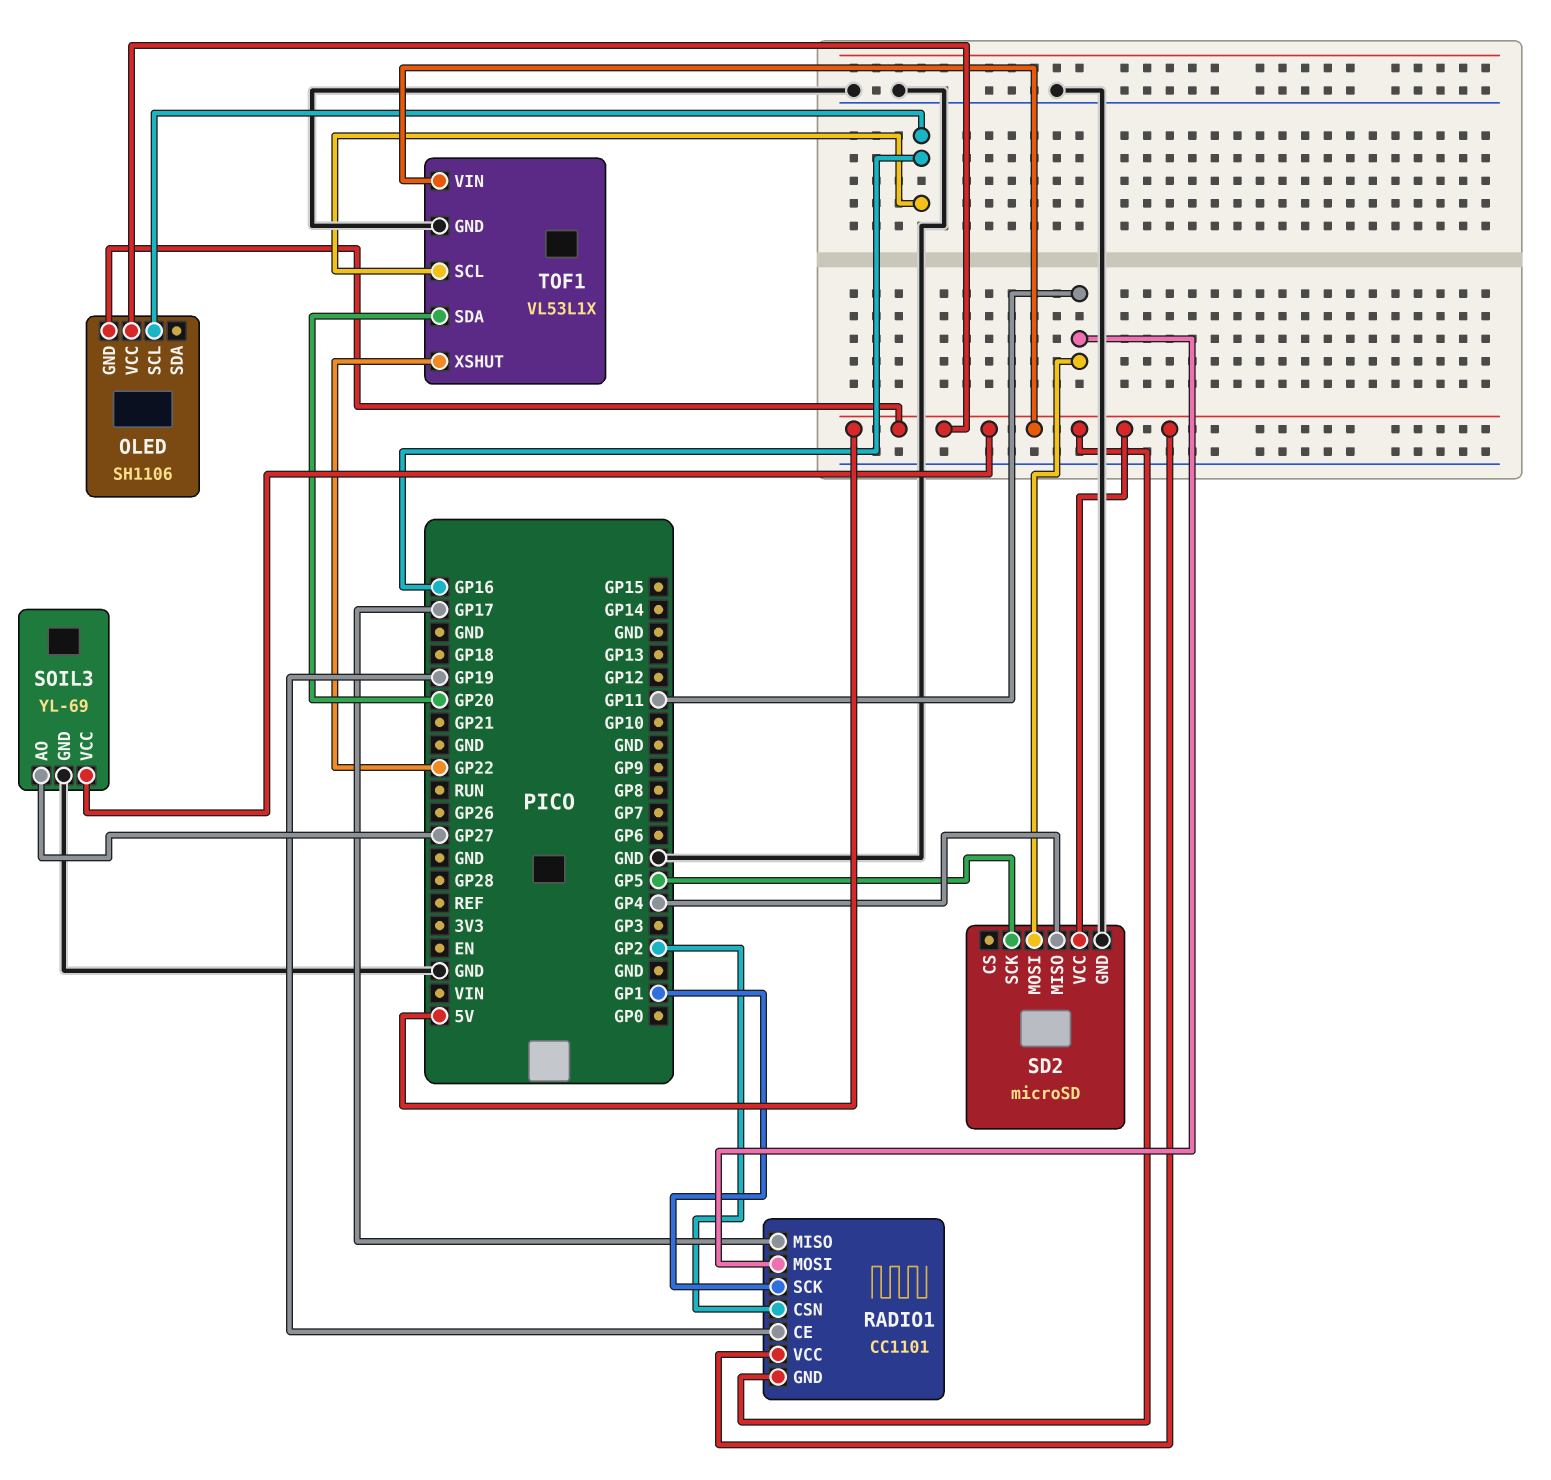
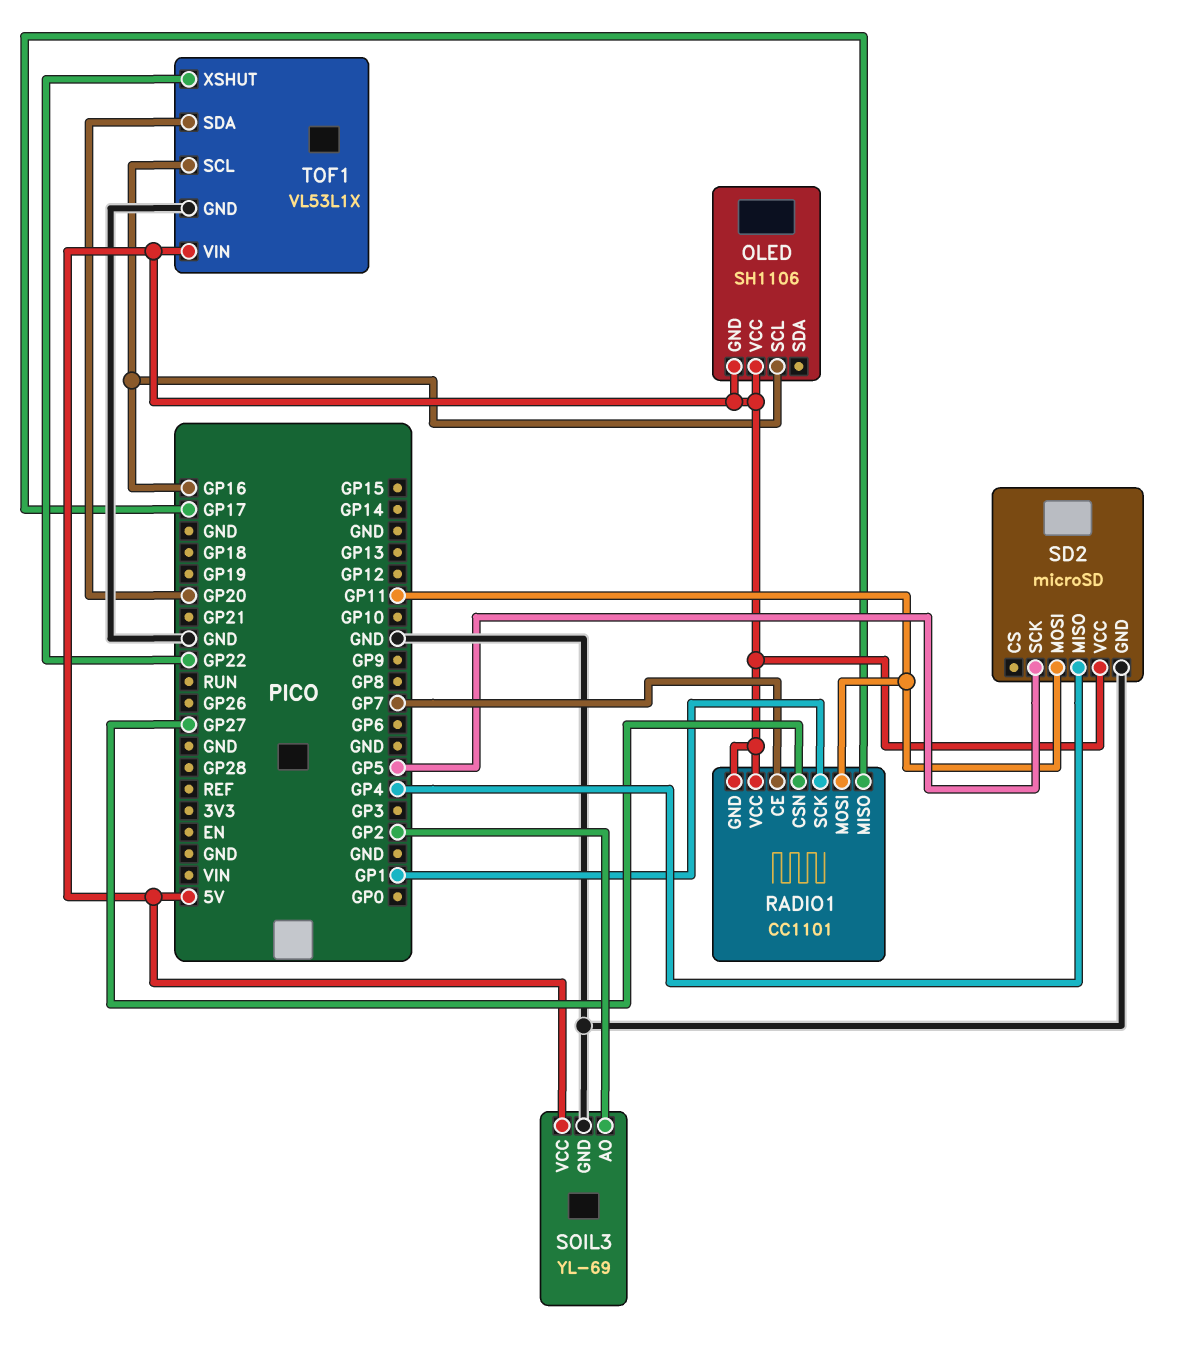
RADIO1 pin CE: GP19 -> GP7
RADIO1 pin CSN: GP2 -> GP27
SOIL3 pin AO: GP27 -> GP2

